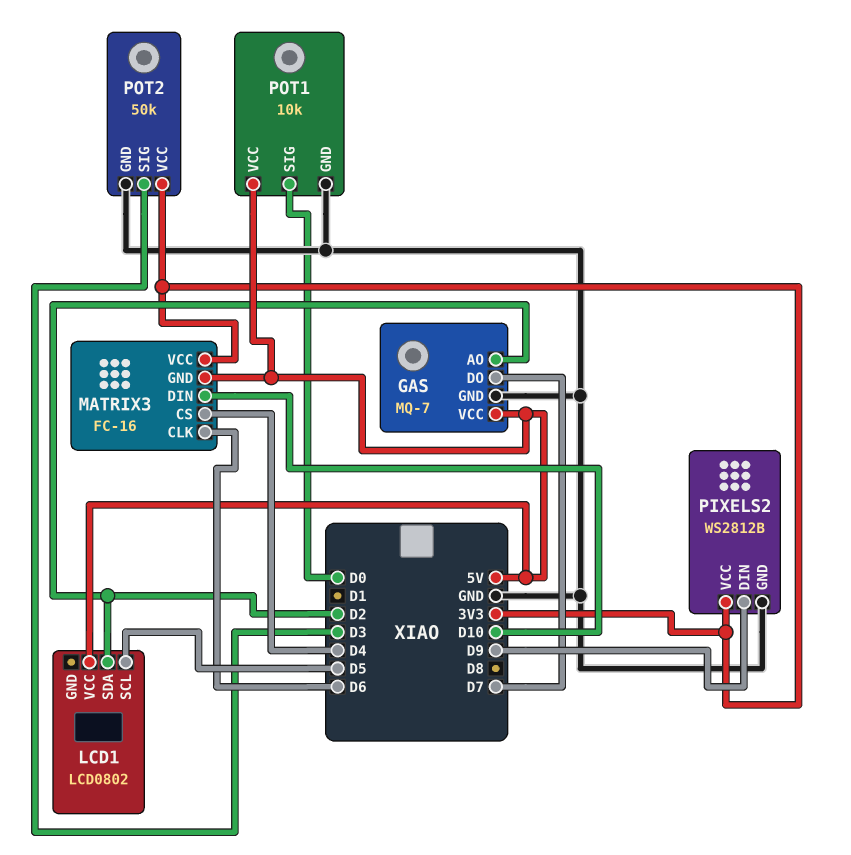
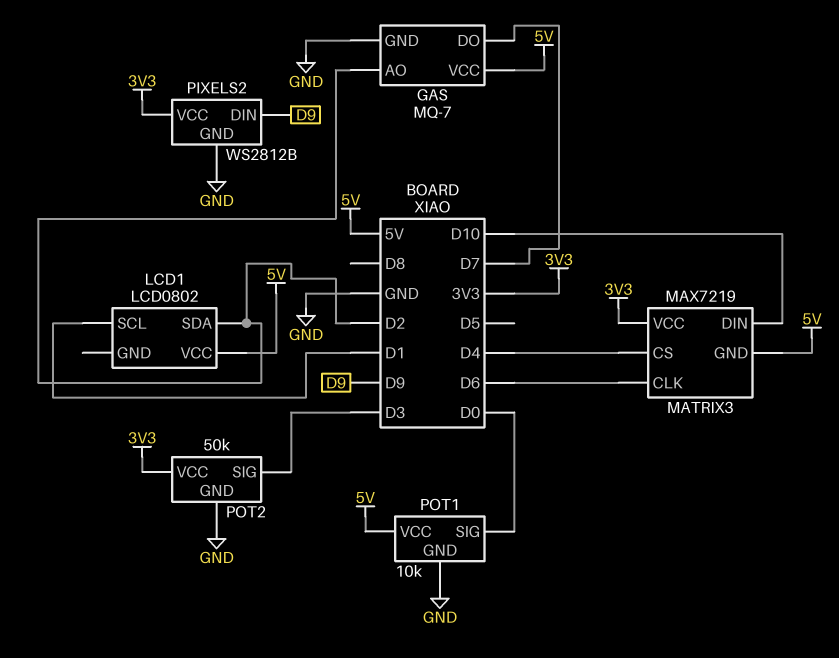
LCD1 pin SCL: D5 -> D1
MATRIX3: FC-16 -> MAX7219

